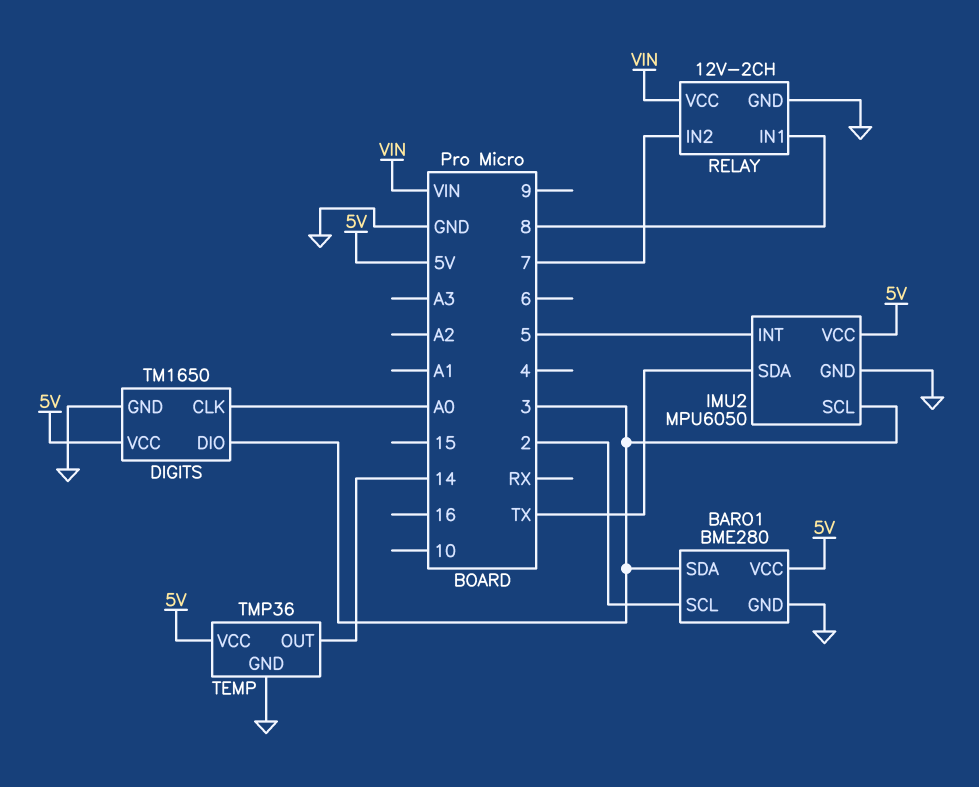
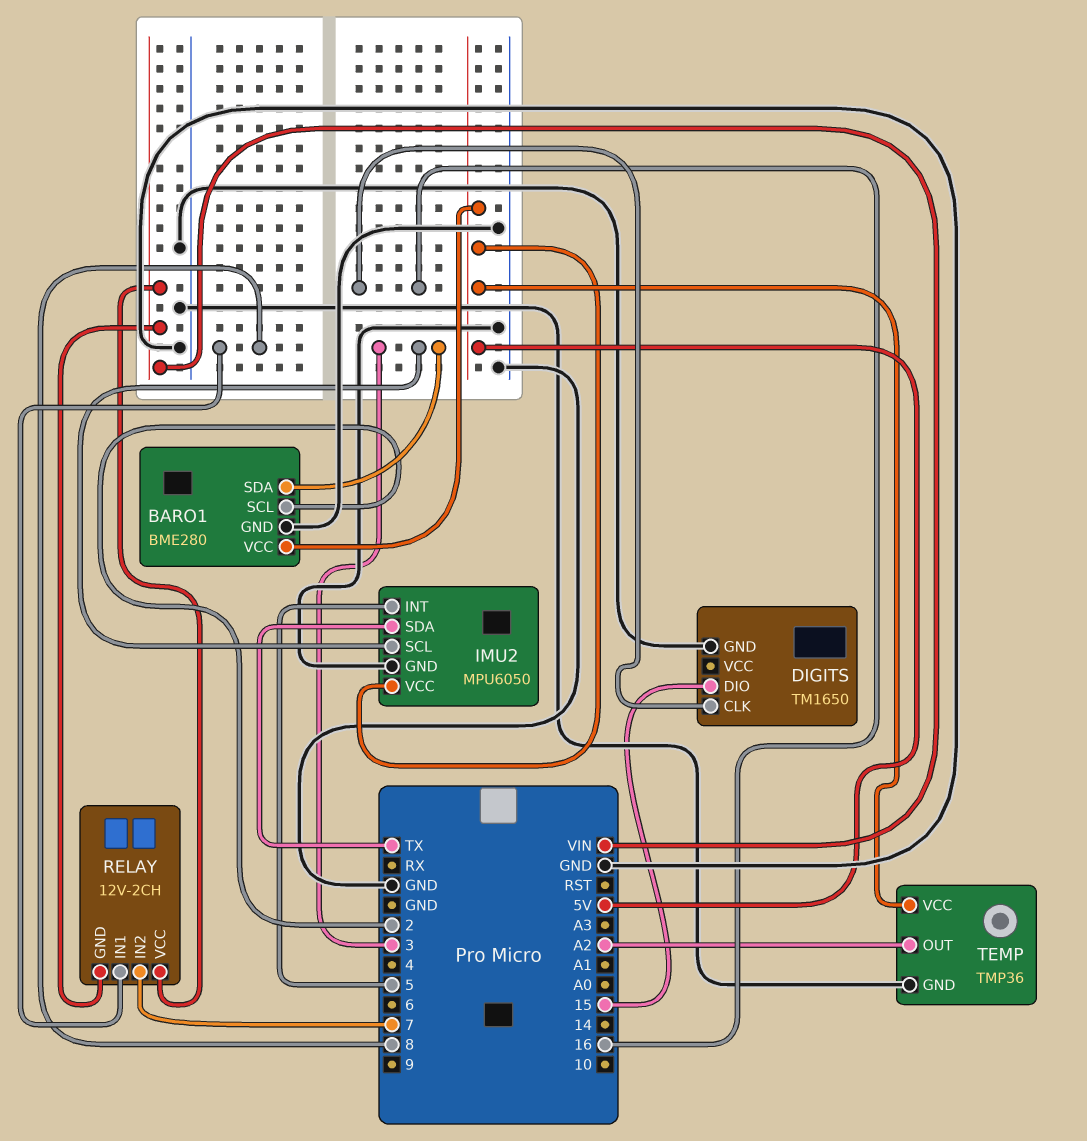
DIGITS pin CLK: A0 -> 16
DIGITS pin DIO: 3 -> 15
DIGITS pin VCC: 5V -> none
RELAY pin GND: GND -> VIN
TEMP pin OUT: 14 -> A2

